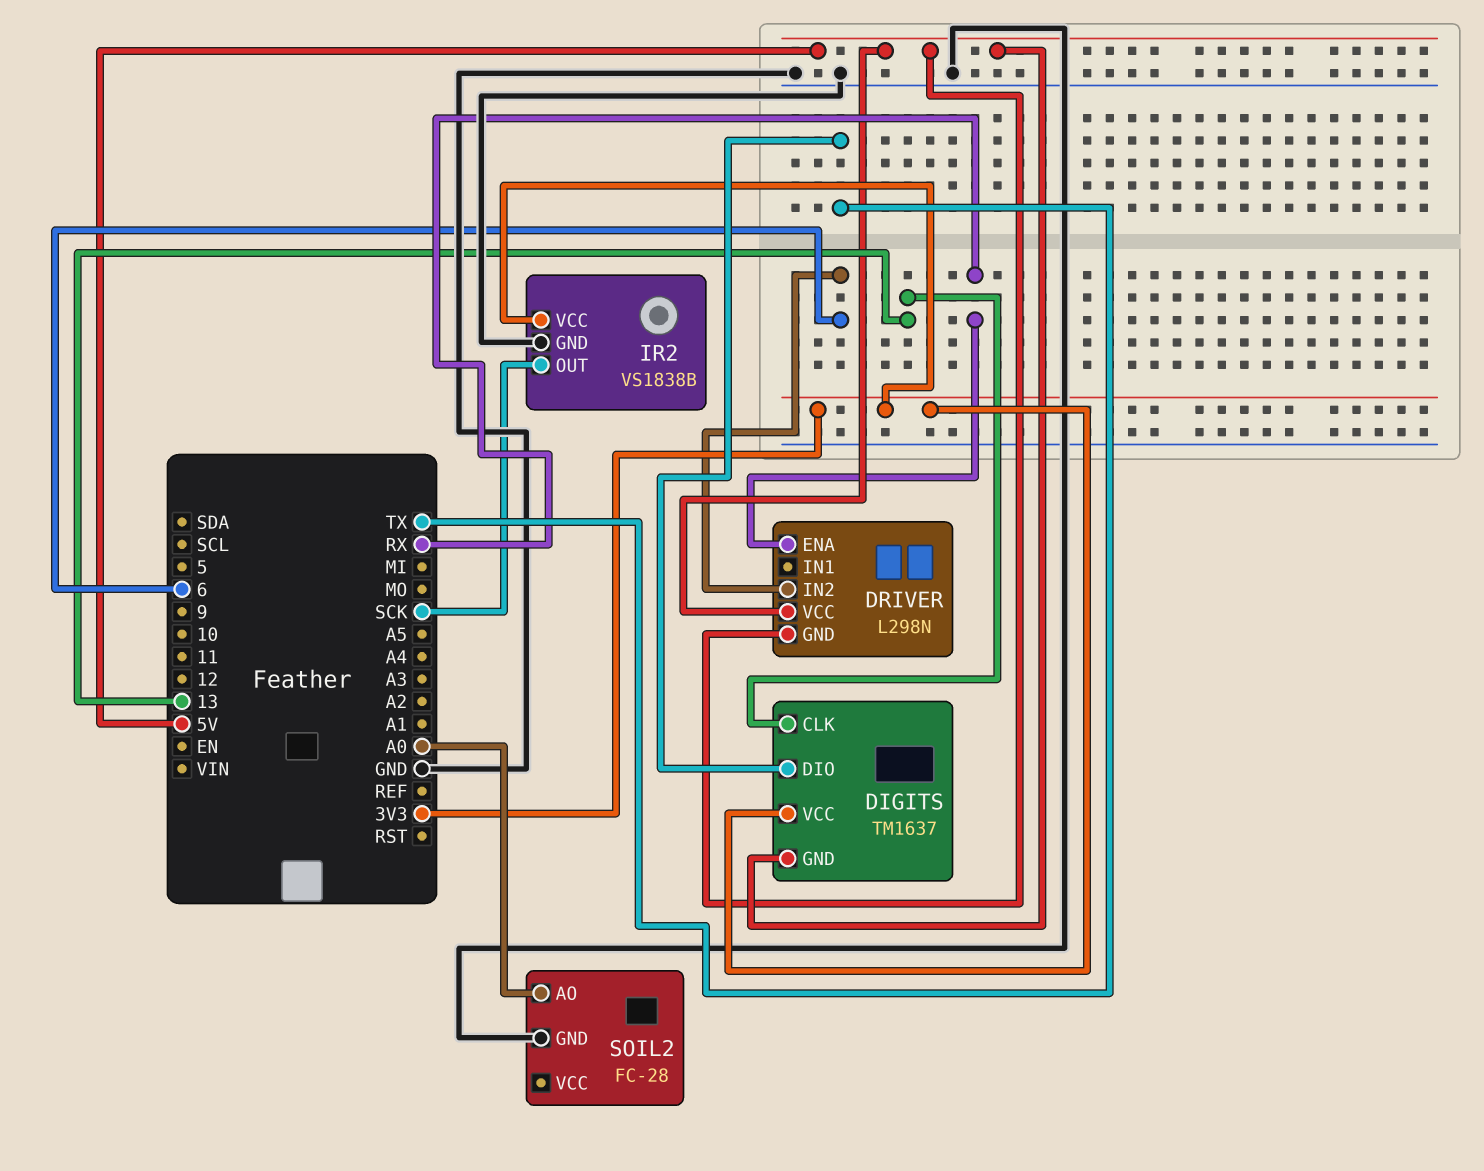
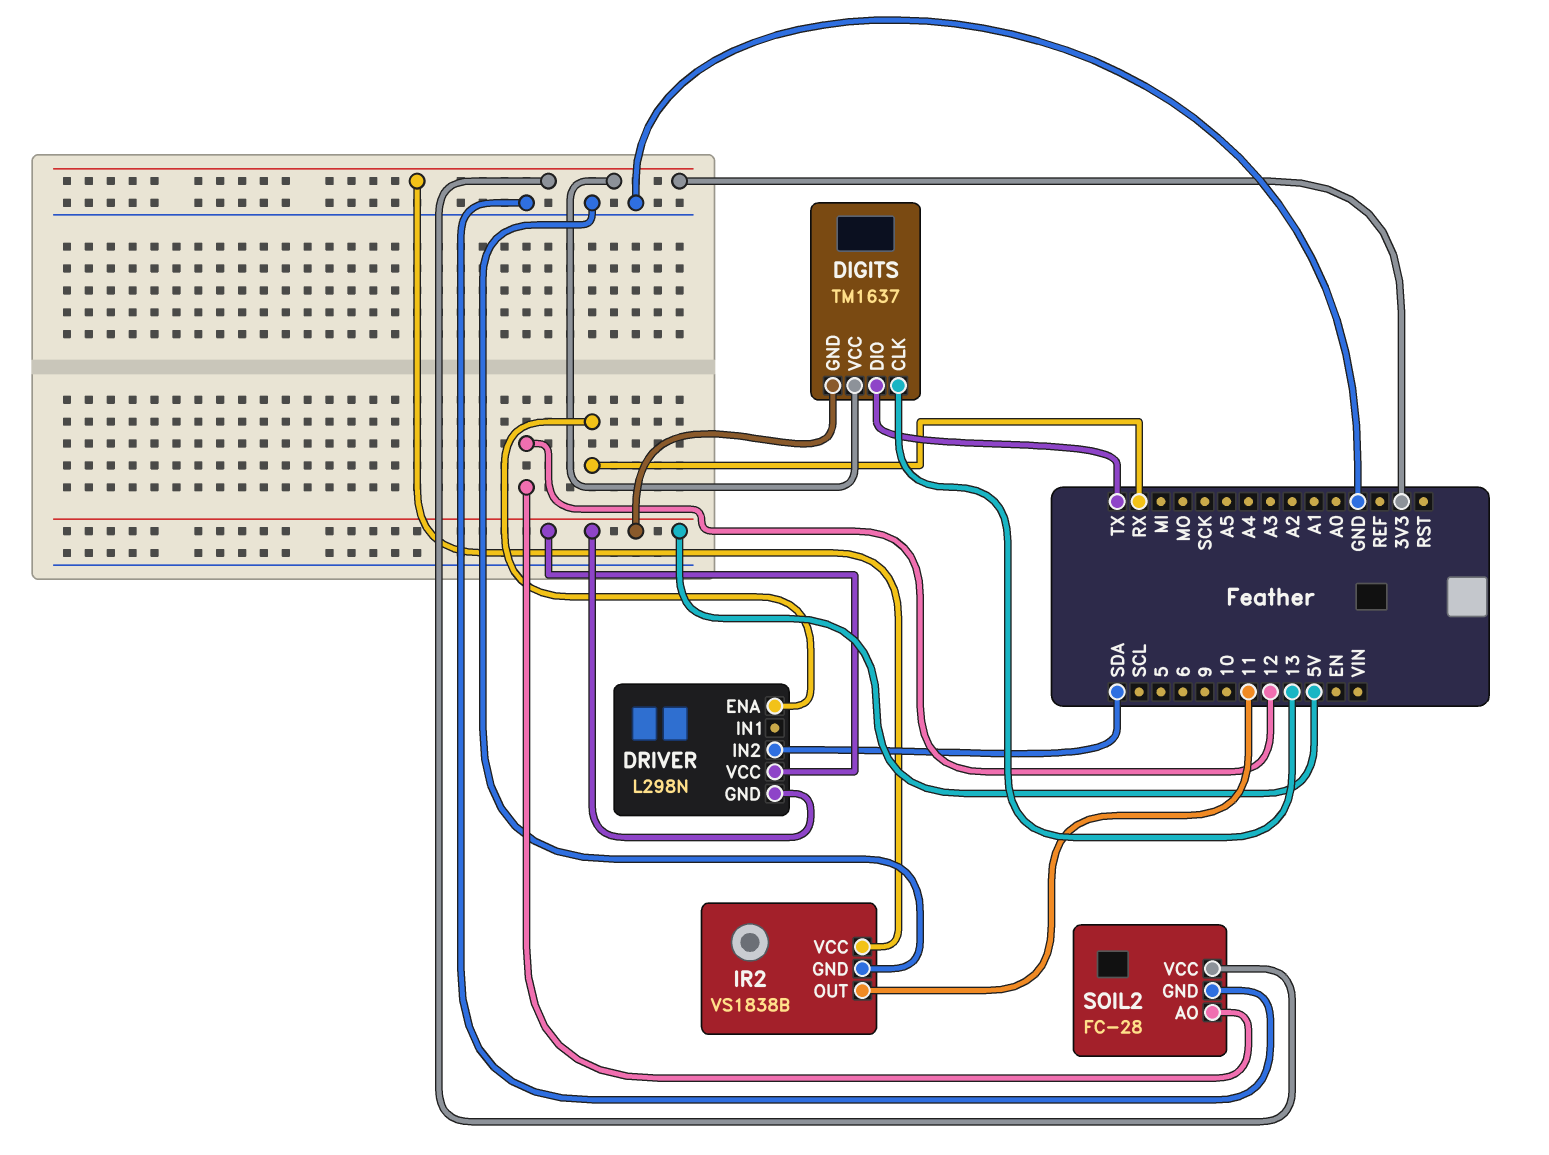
DRIVER pin IN2: 6 -> SDA
IR2 pin OUT: SCK -> 11
SOIL2 pin AO: A0 -> 12
SOIL2 pin VCC: none -> 3V3

